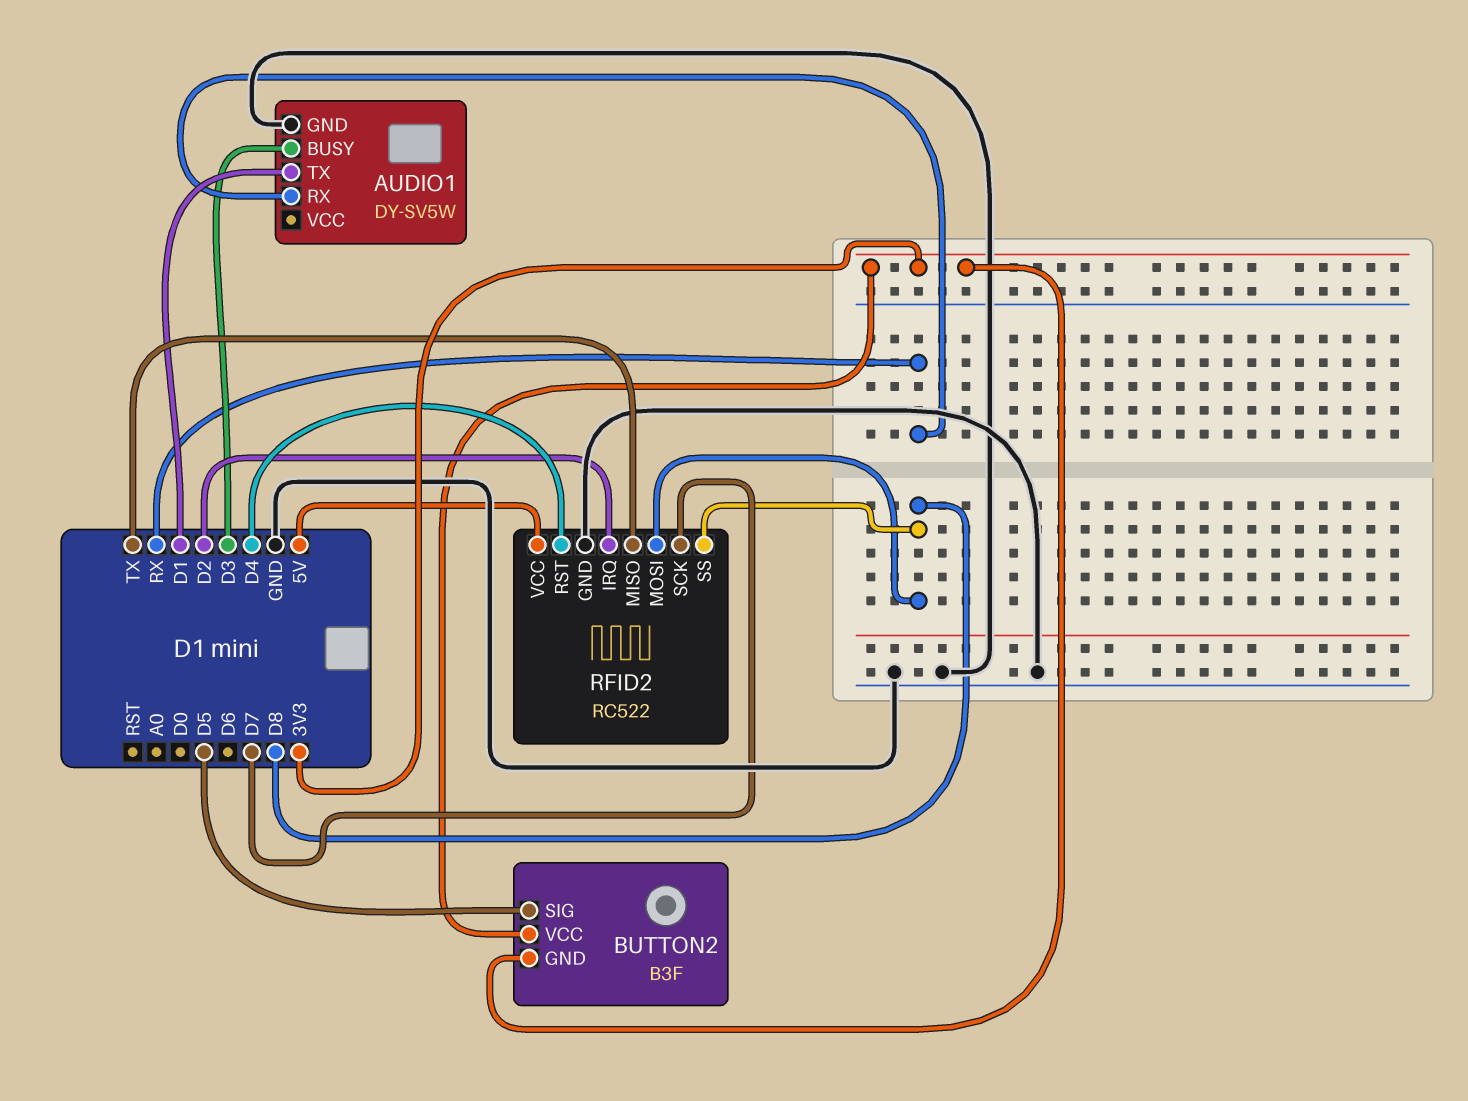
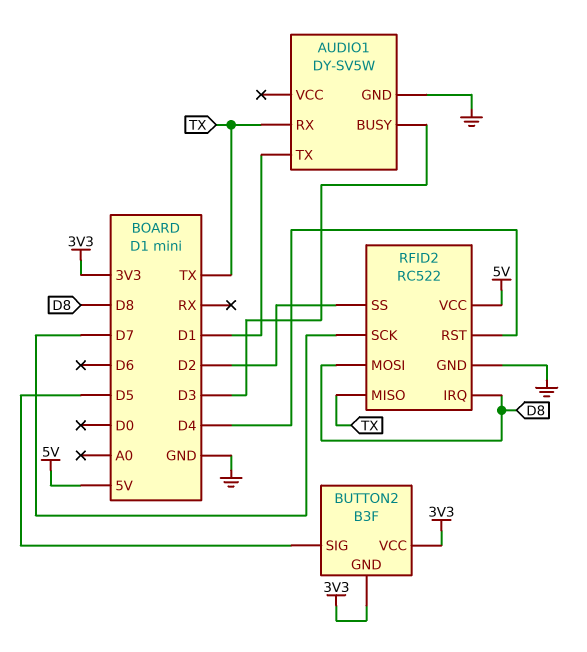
AUDIO1 pin RX: RX -> TX
RFID2 pin IRQ: D2 -> D8
RFID2 pin SS: D8 -> D2

